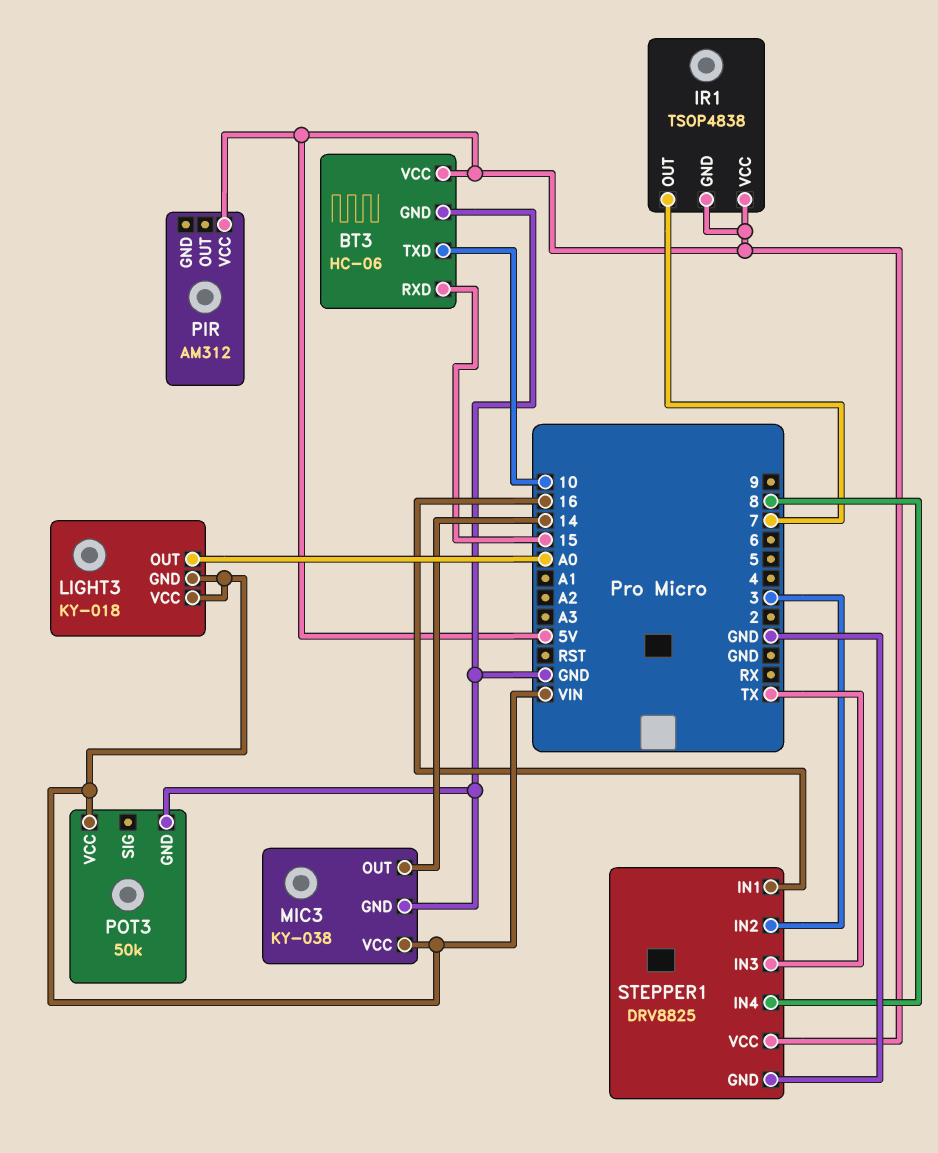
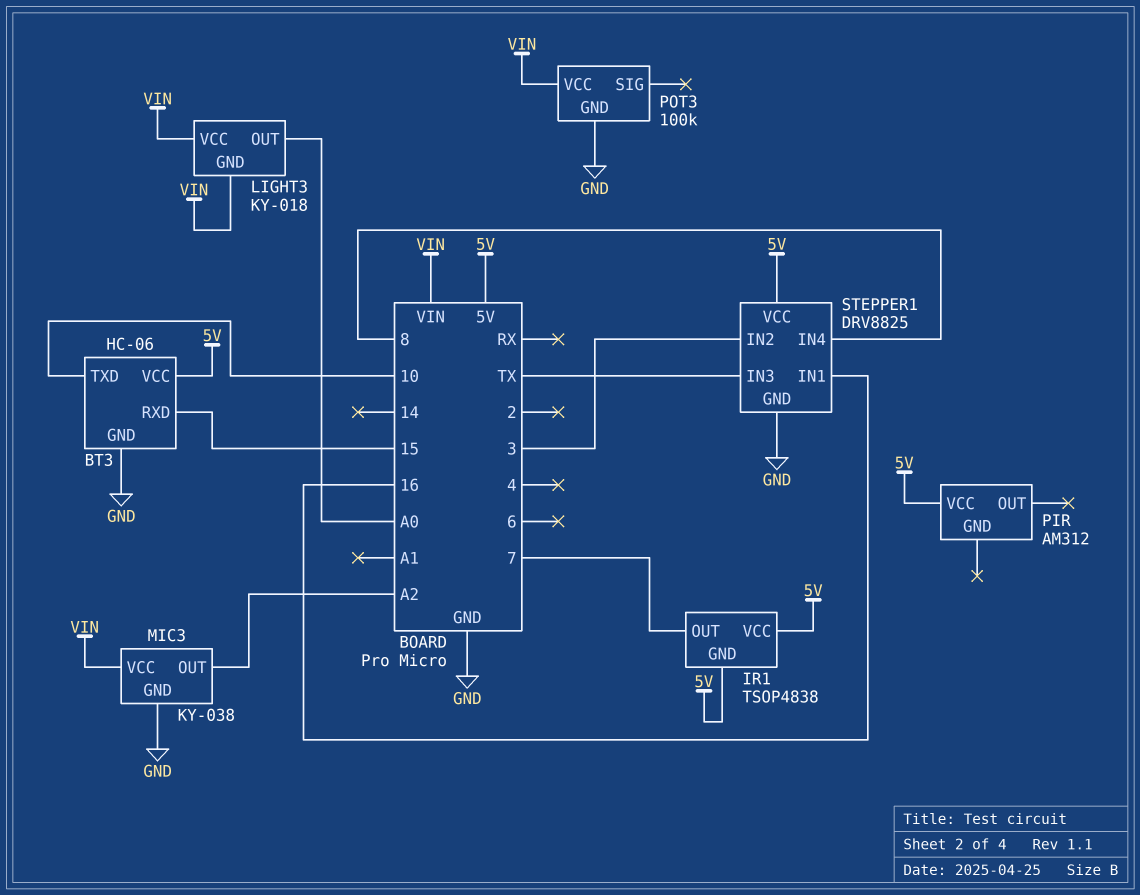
MIC3 pin OUT: 14 -> A2
POT3: 50k -> 100k

